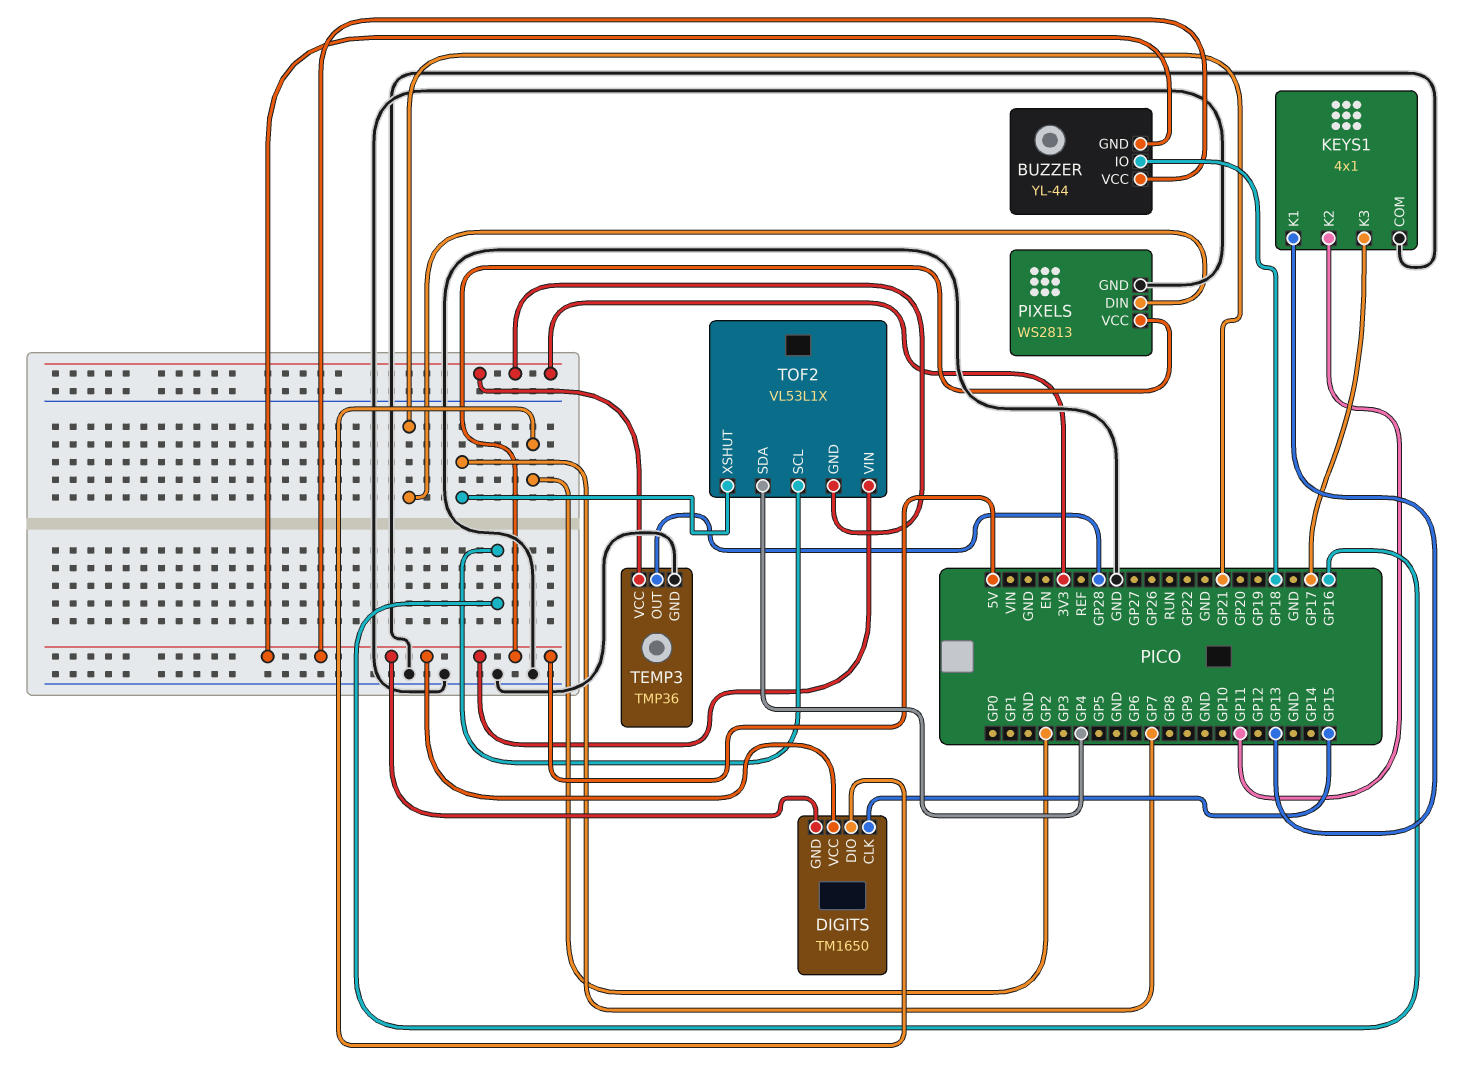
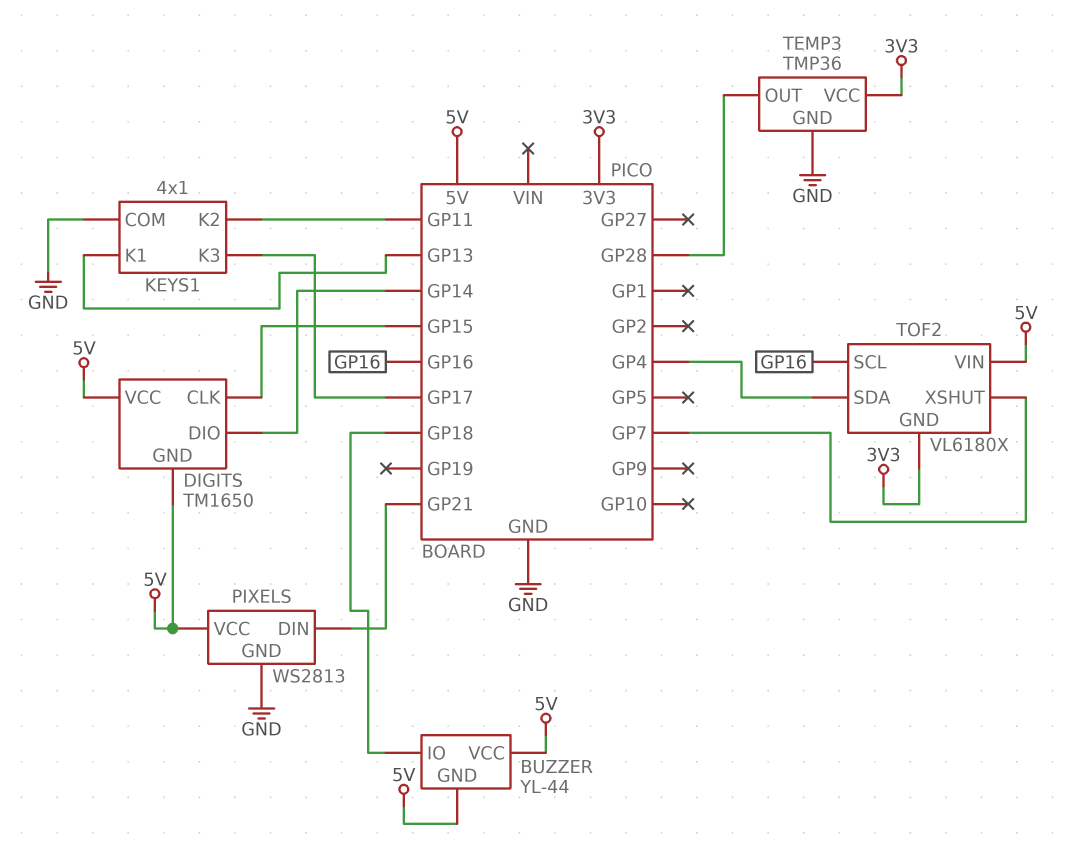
DIGITS pin DIO: GP2 -> GP14
TOF2: VL53L1X -> VL6180X

